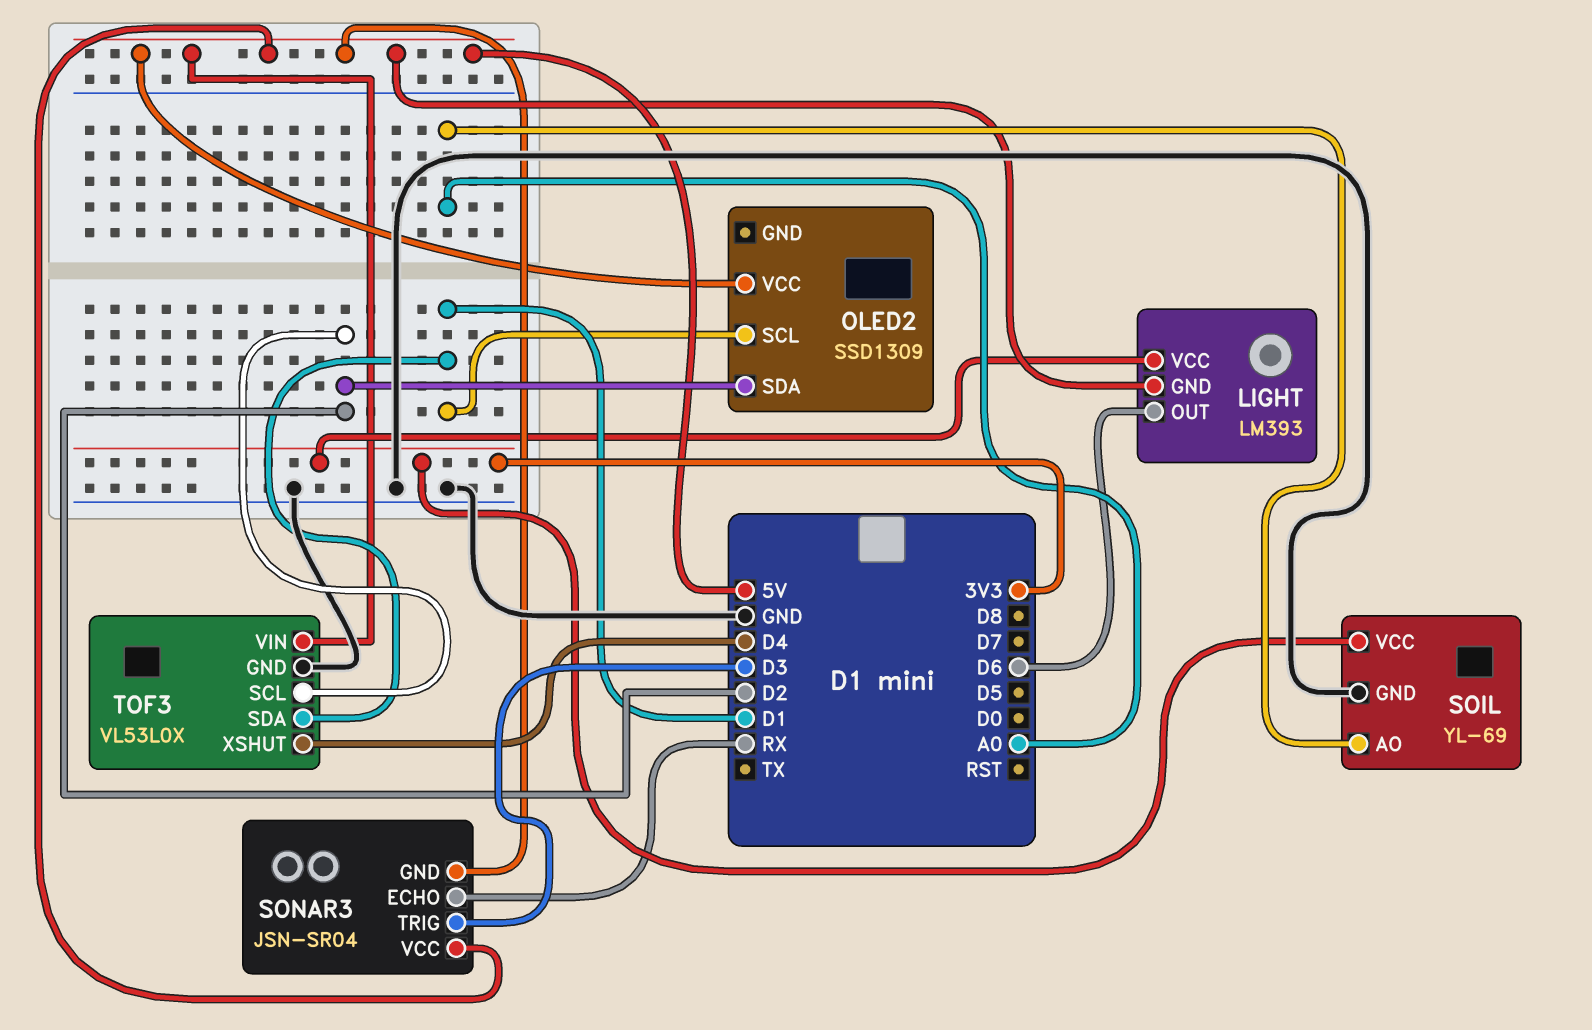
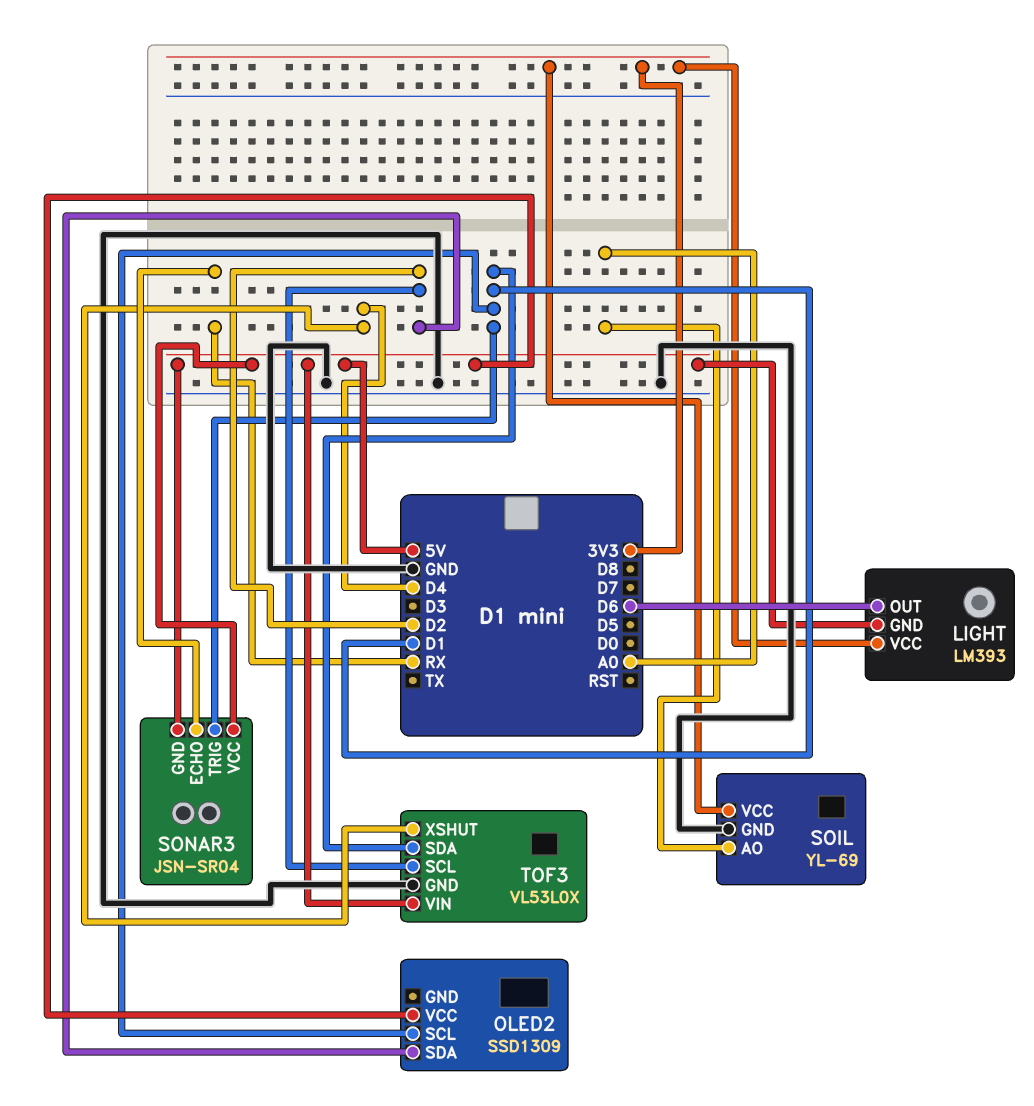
SONAR3 pin TRIG: D3 -> D1

